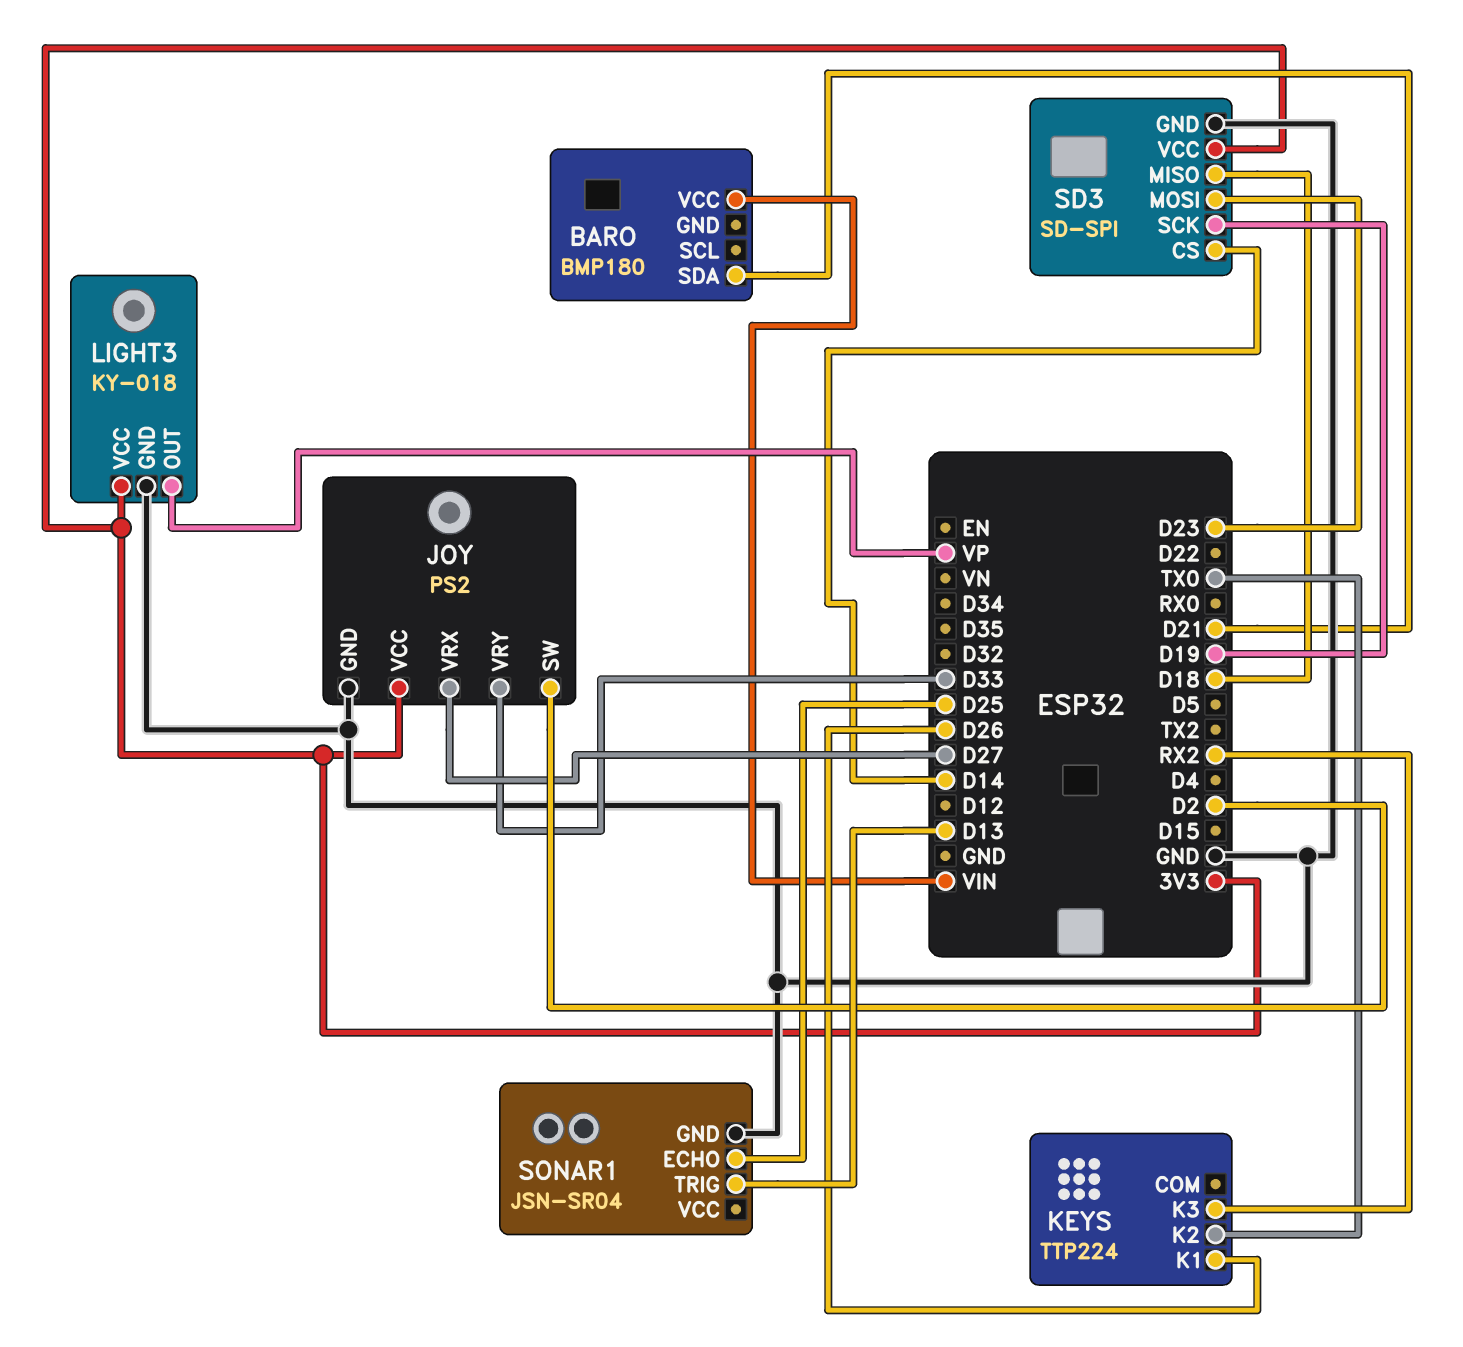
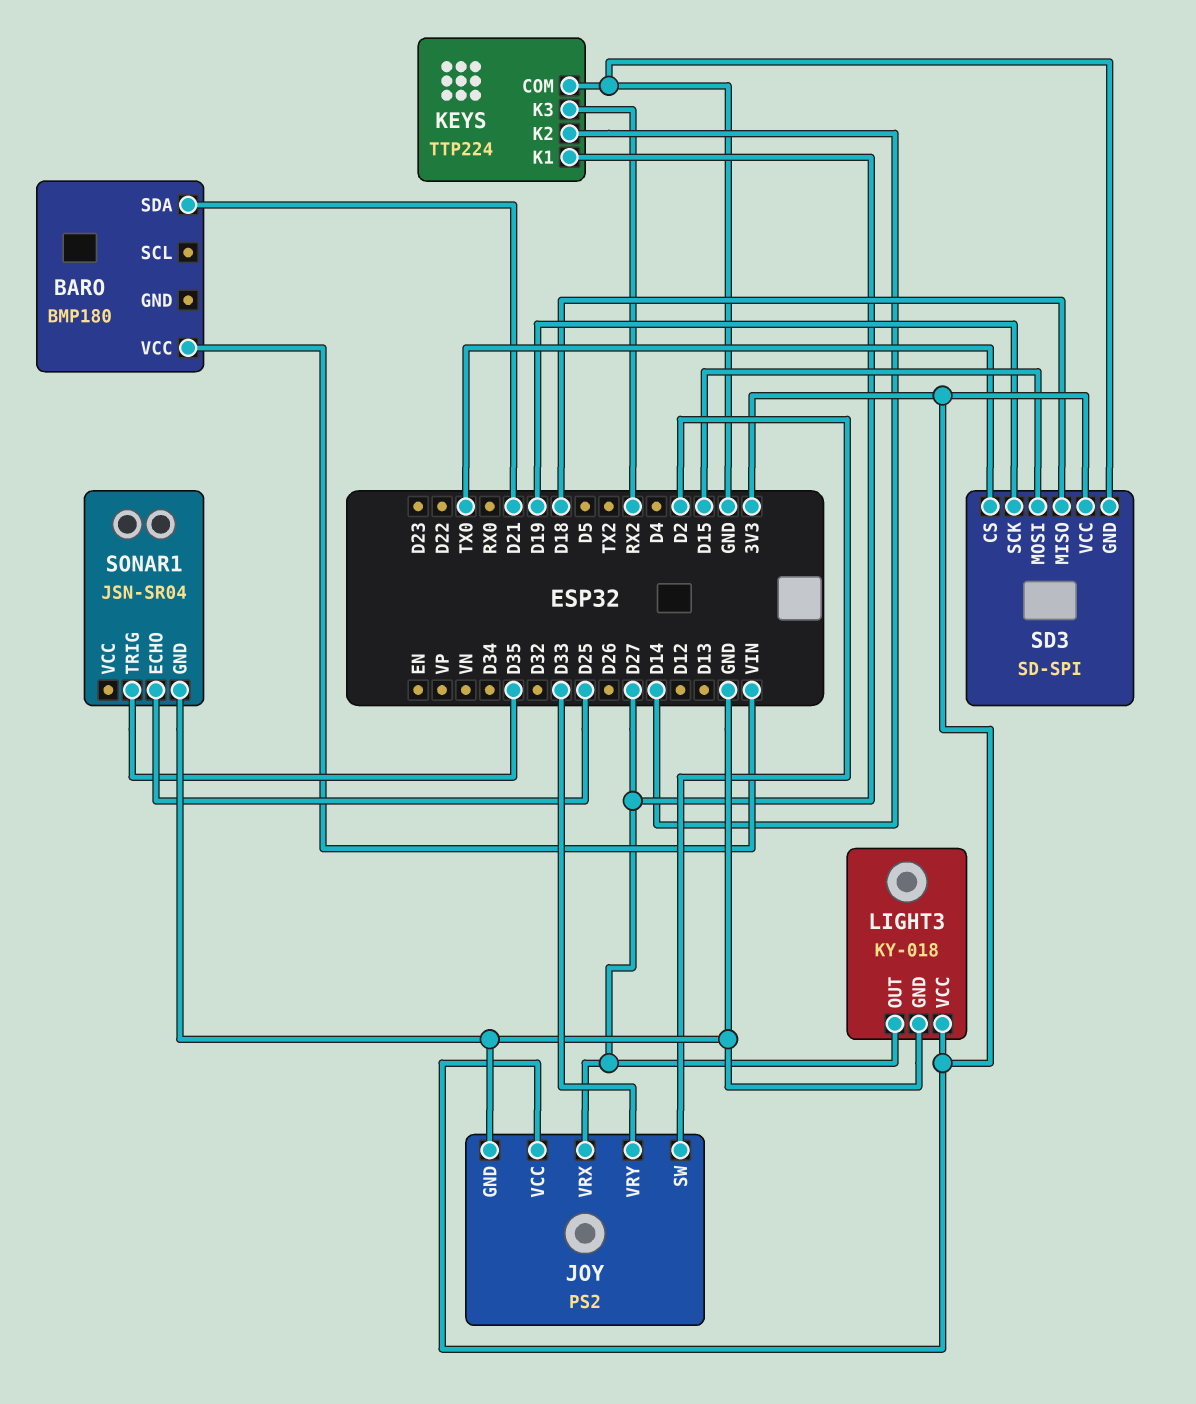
KEYS pin COM: none -> GND
KEYS pin K1: D26 -> D27
KEYS pin K2: TX0 -> D14
LIGHT3 pin OUT: VP -> D27
SD3 pin CS: D14 -> TX0
SD3 pin MOSI: D23 -> D15
SONAR1 pin TRIG: D13 -> D35

